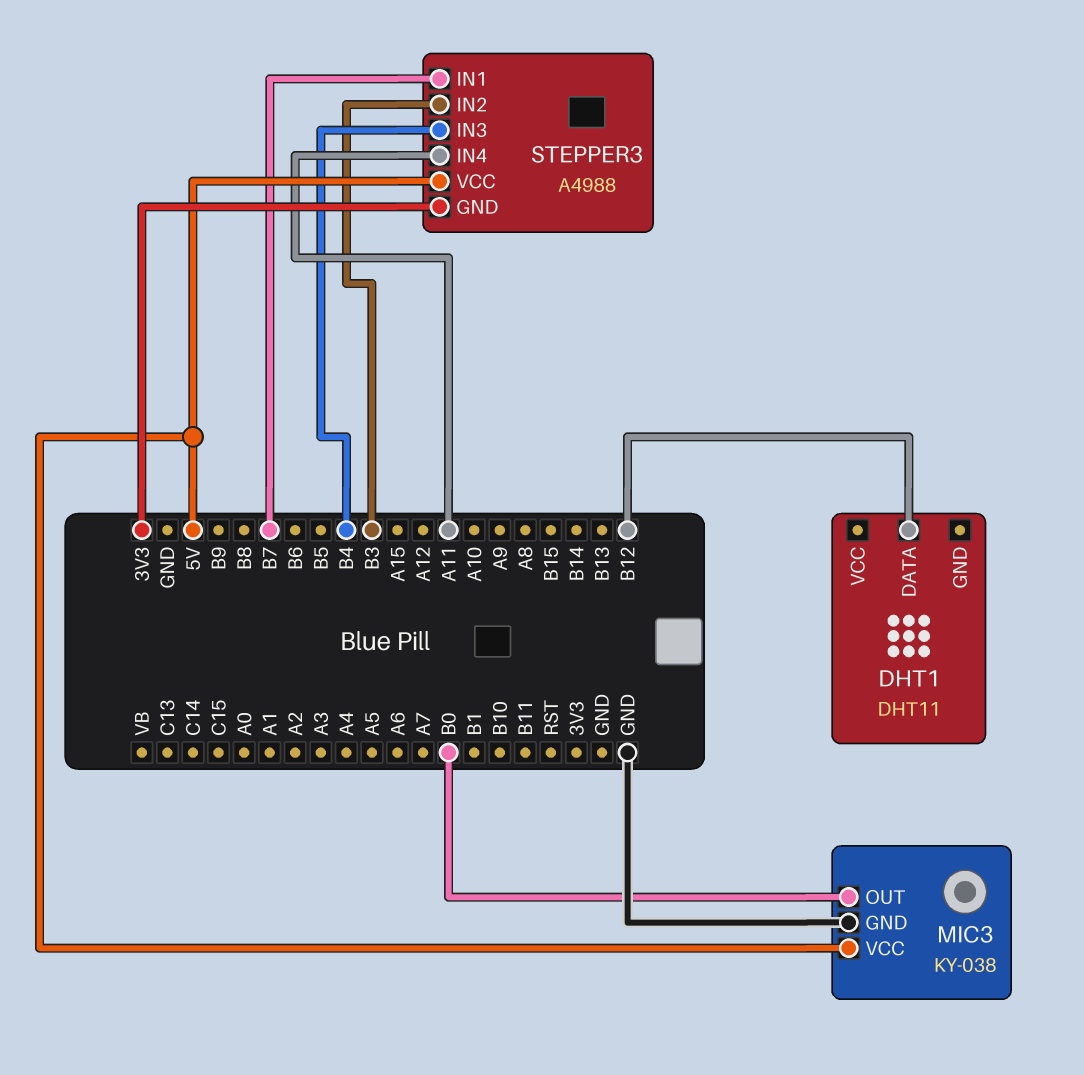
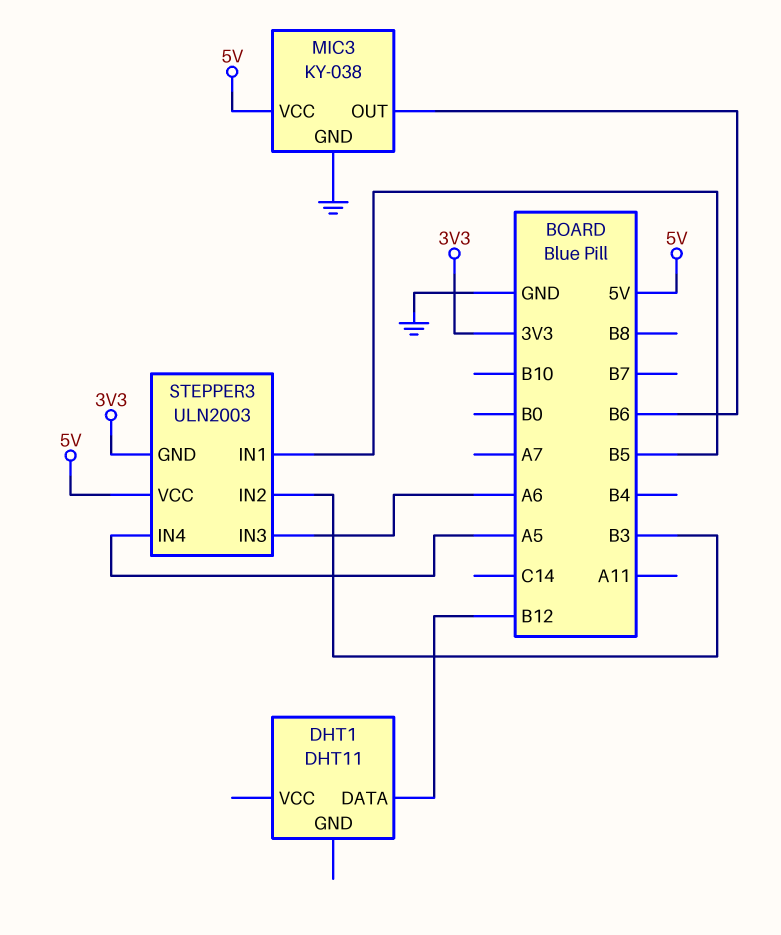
MIC3 pin OUT: B0 -> B6
STEPPER3: A4988 -> ULN2003
STEPPER3 pin IN1: B7 -> B5
STEPPER3 pin IN3: B4 -> A6
STEPPER3 pin IN4: A11 -> A5

